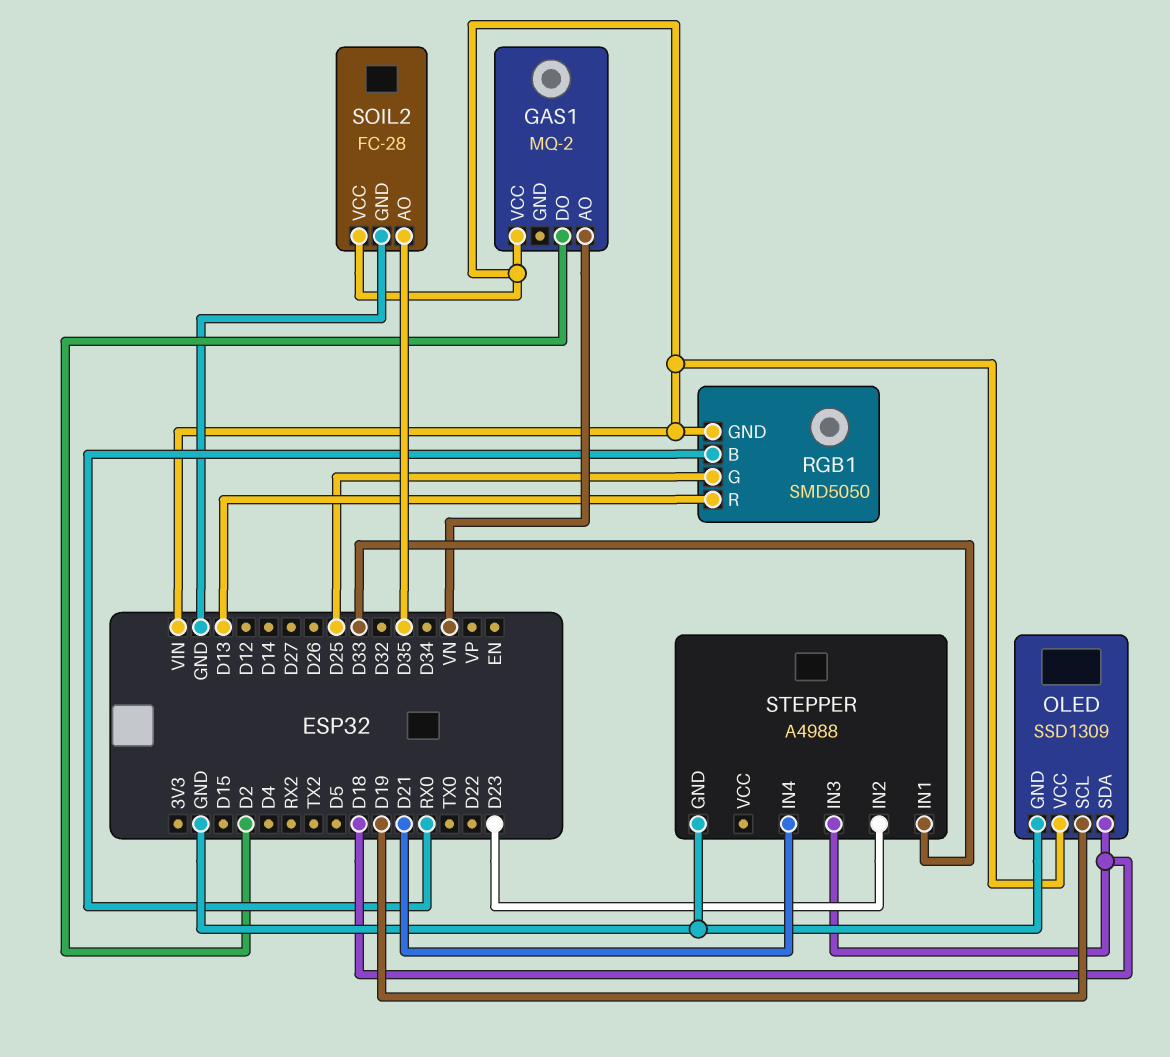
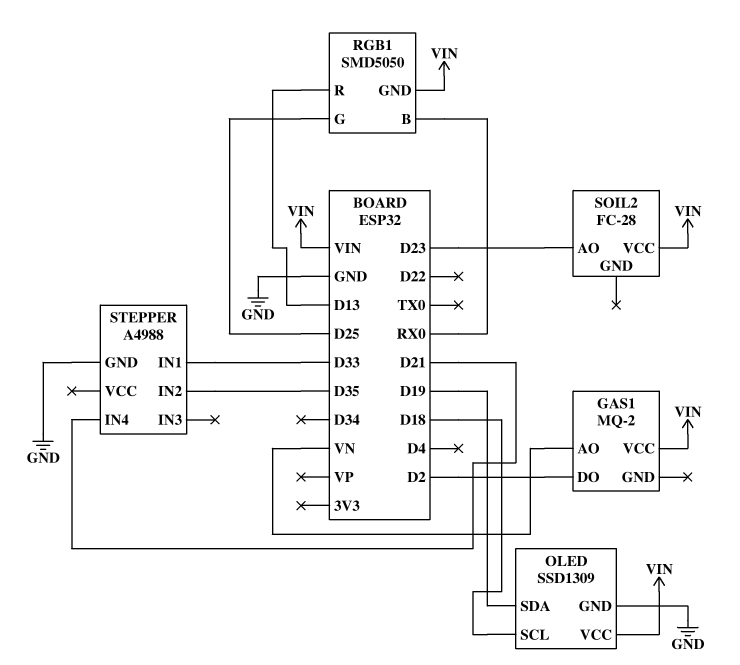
OLED pin SCL: D19 -> D18
OLED pin SDA: D18 -> D19
SOIL2 pin AO: D35 -> D23
SOIL2 pin GND: GND -> none
STEPPER pin IN2: D23 -> D35
STEPPER pin IN3: D18 -> none

